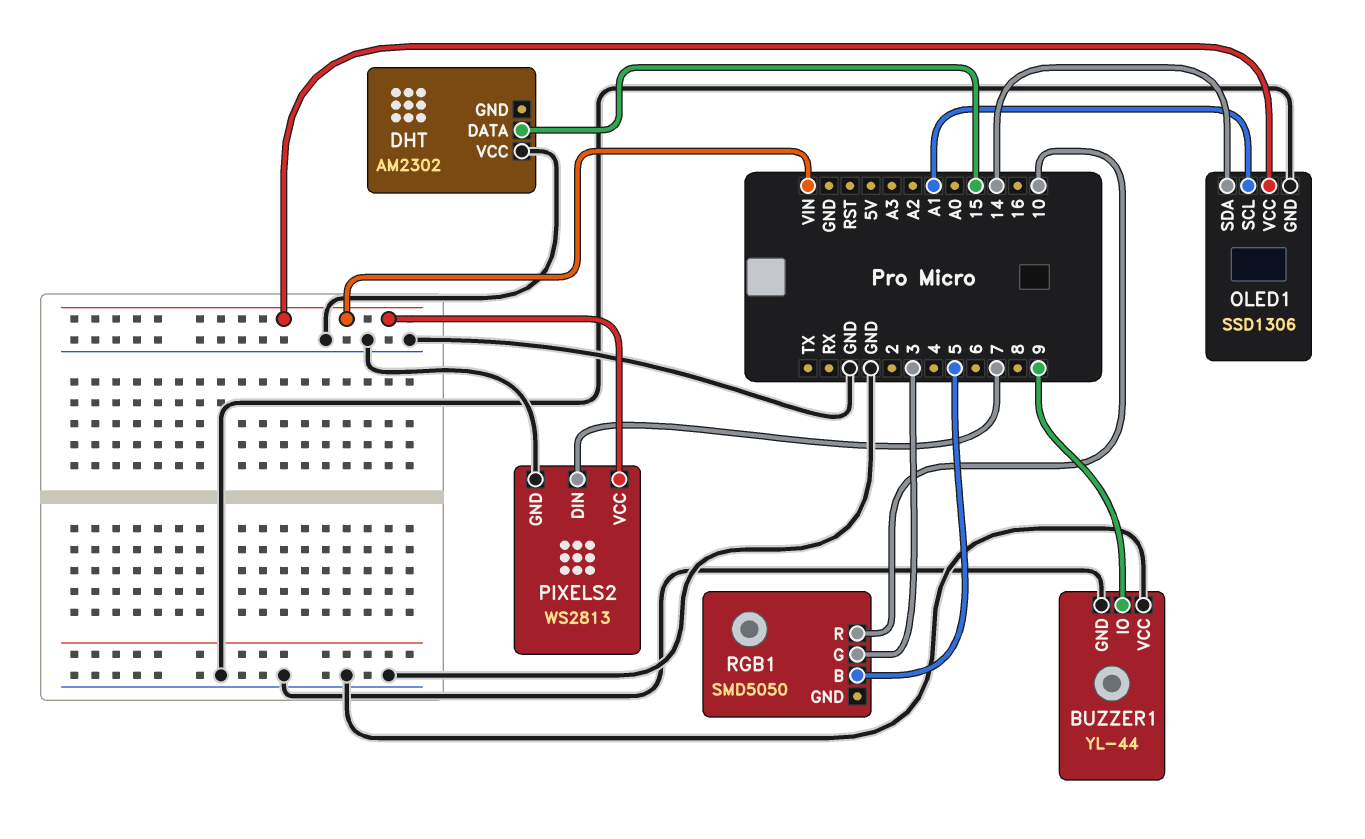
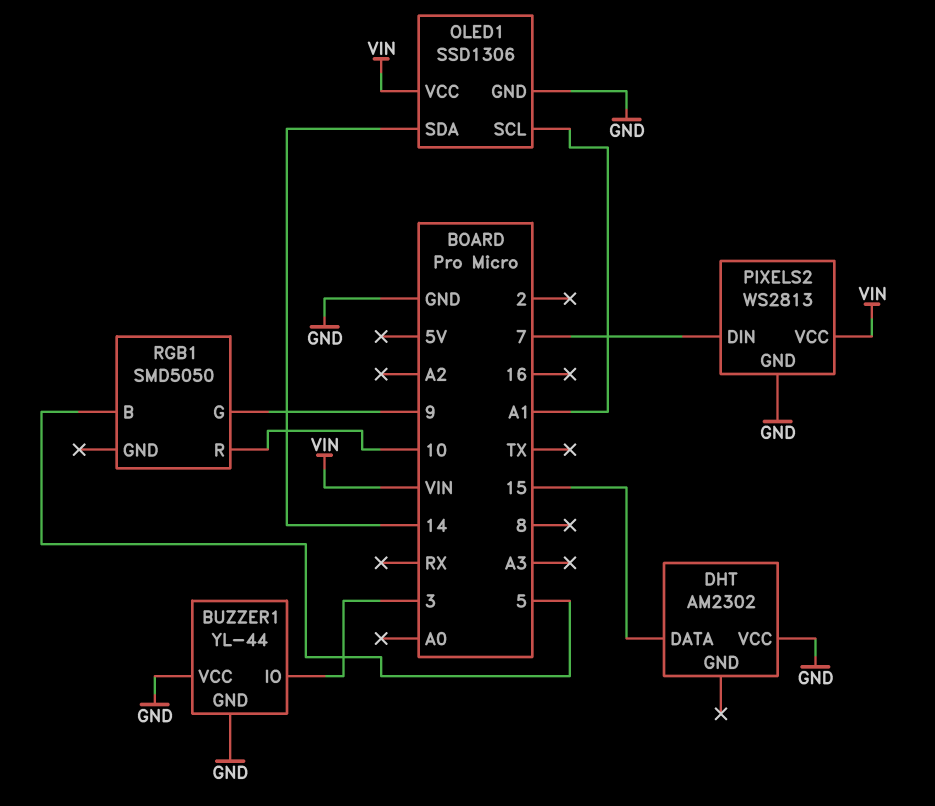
BUZZER1 pin IO: 9 -> 3
RGB1 pin G: 3 -> 9

